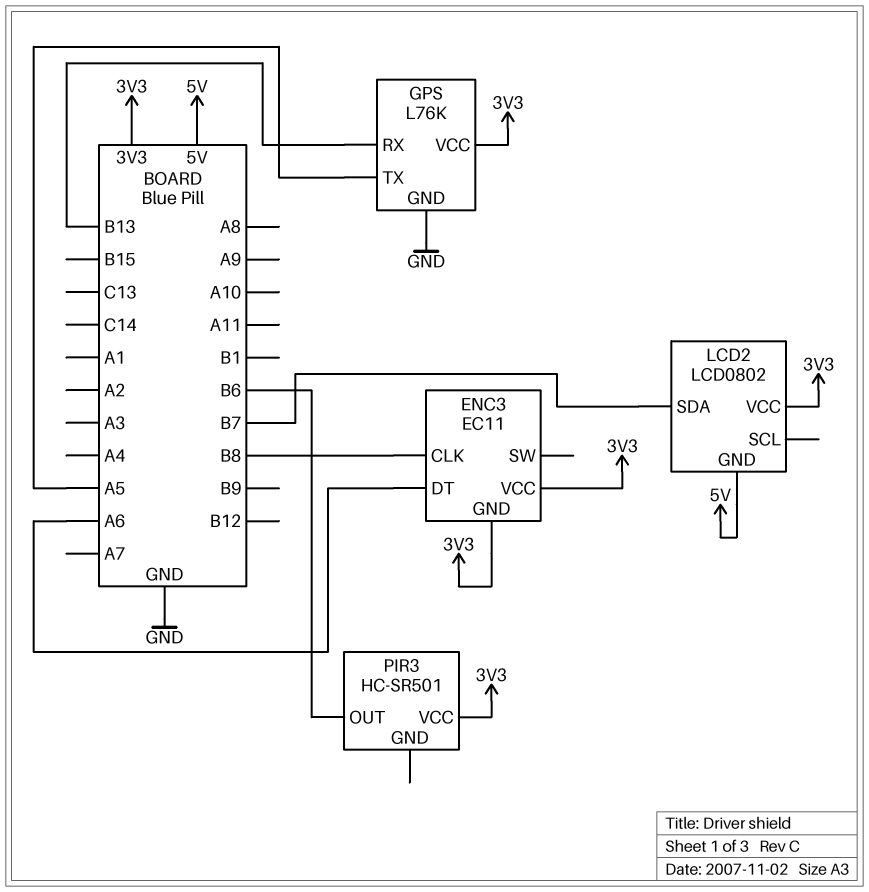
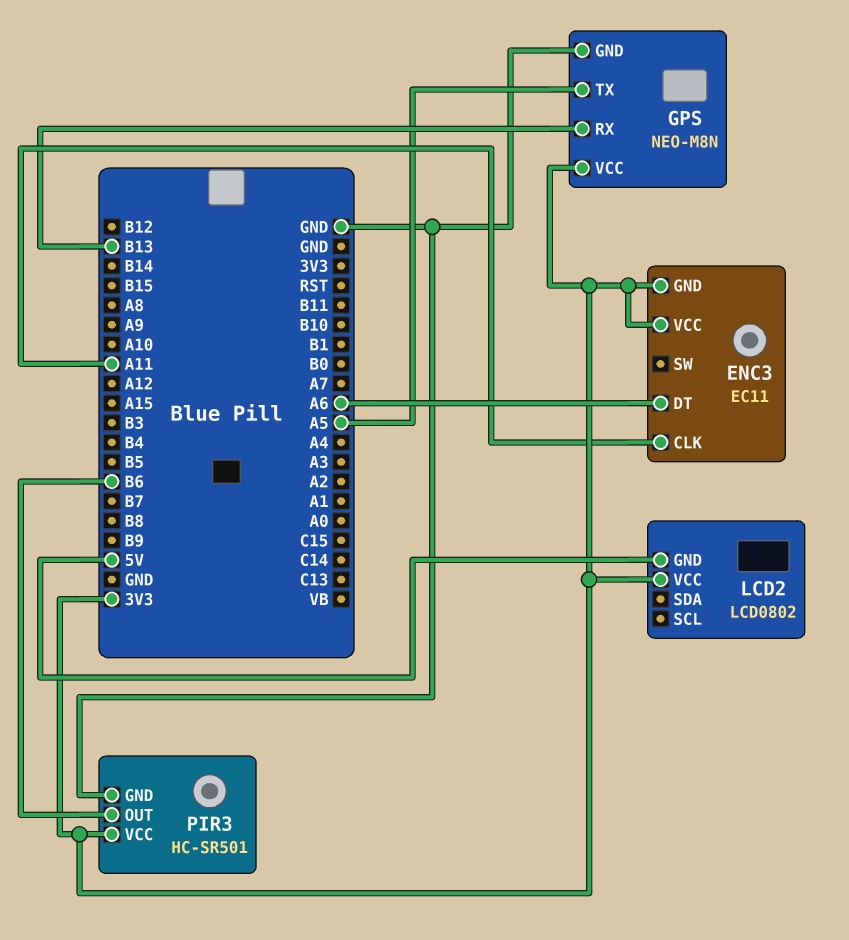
ENC3 pin CLK: B8 -> A11
GPS: L76K -> NEO-M8N
LCD2 pin SDA: B7 -> none
PIR3 pin GND: none -> GND

